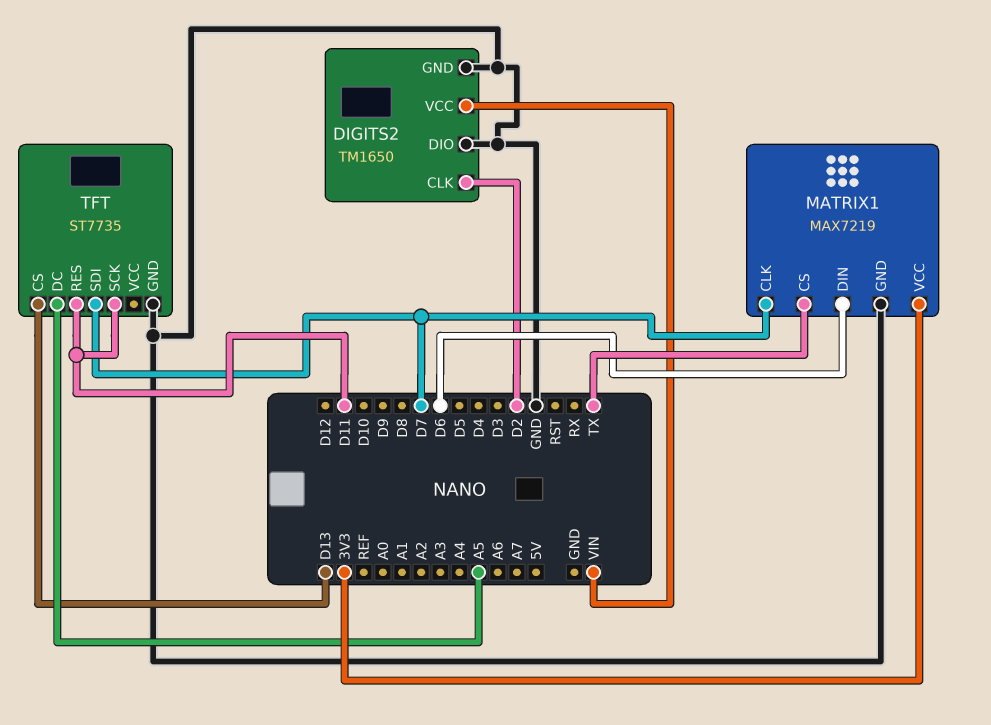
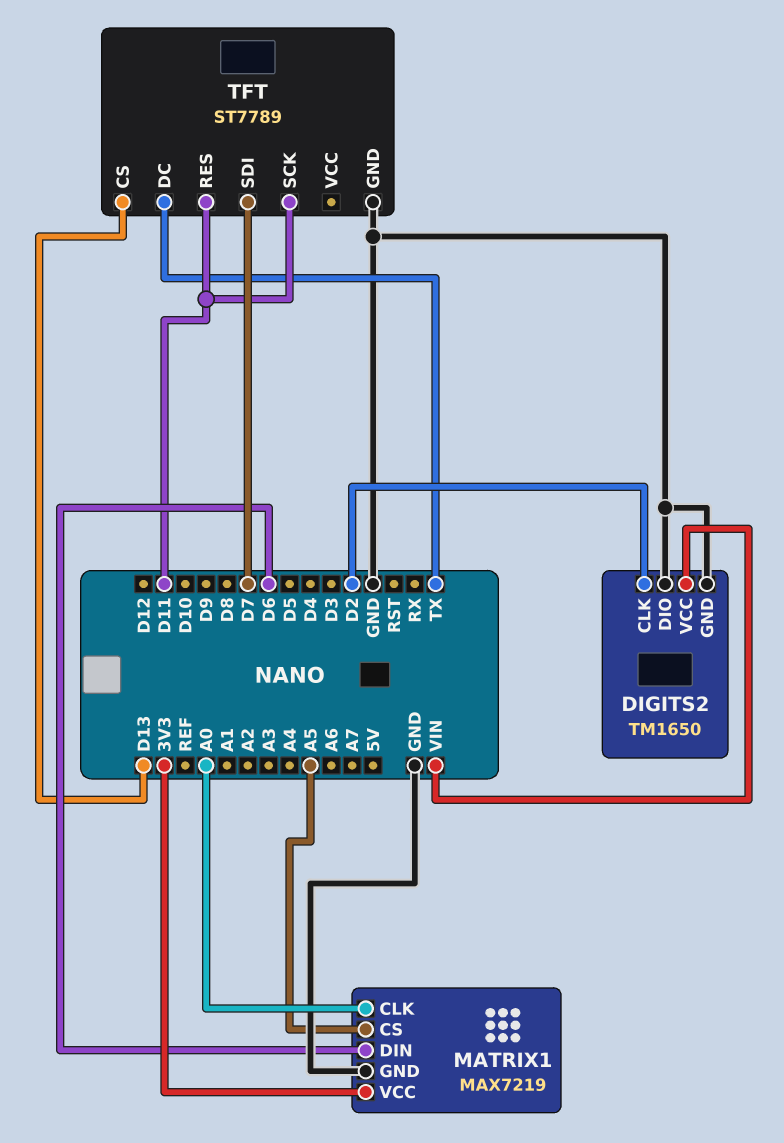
MATRIX1 pin CLK: D7 -> A0
MATRIX1 pin CS: TX -> A5
TFT: ST7735 -> ST7789
TFT pin DC: A5 -> TX

